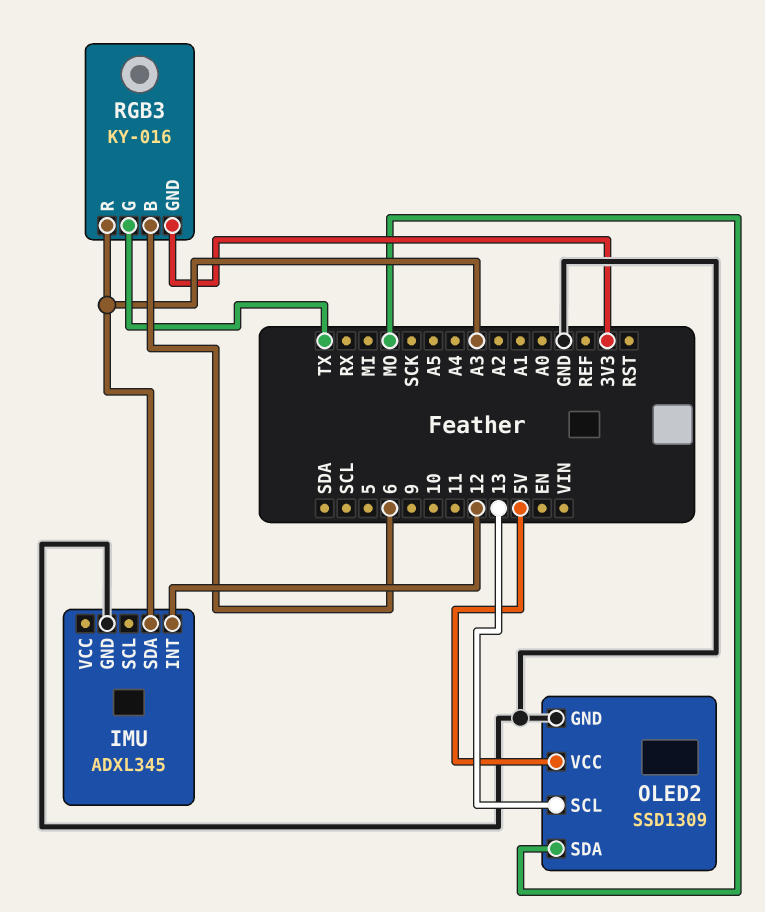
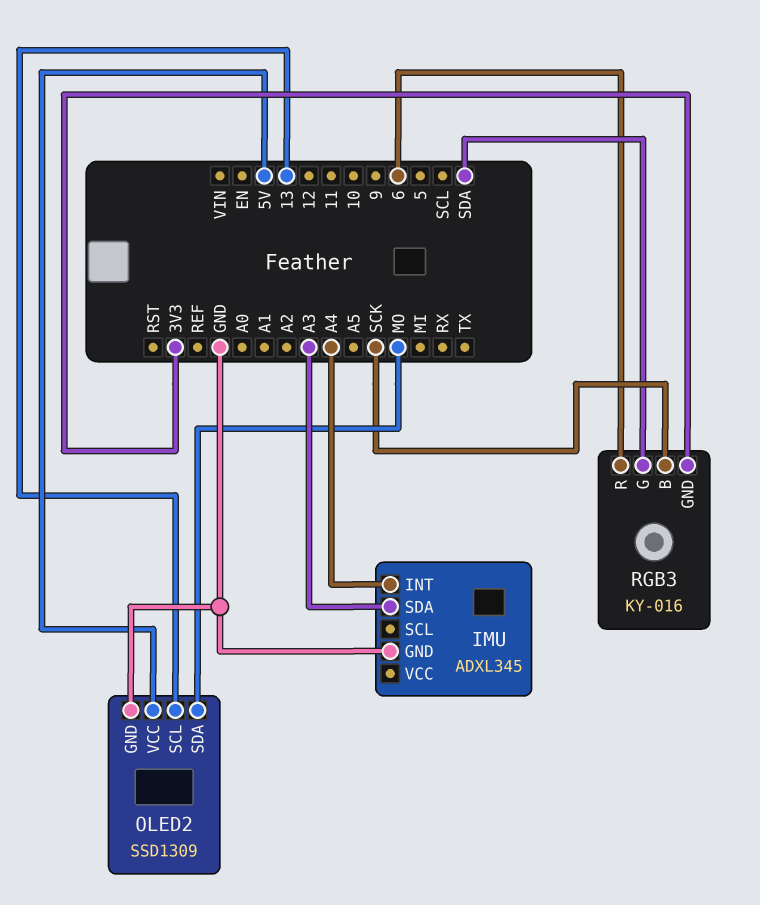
IMU pin INT: 12 -> A4
RGB3 pin B: 6 -> SCK
RGB3 pin G: TX -> SDA
RGB3 pin R: A3 -> 6

